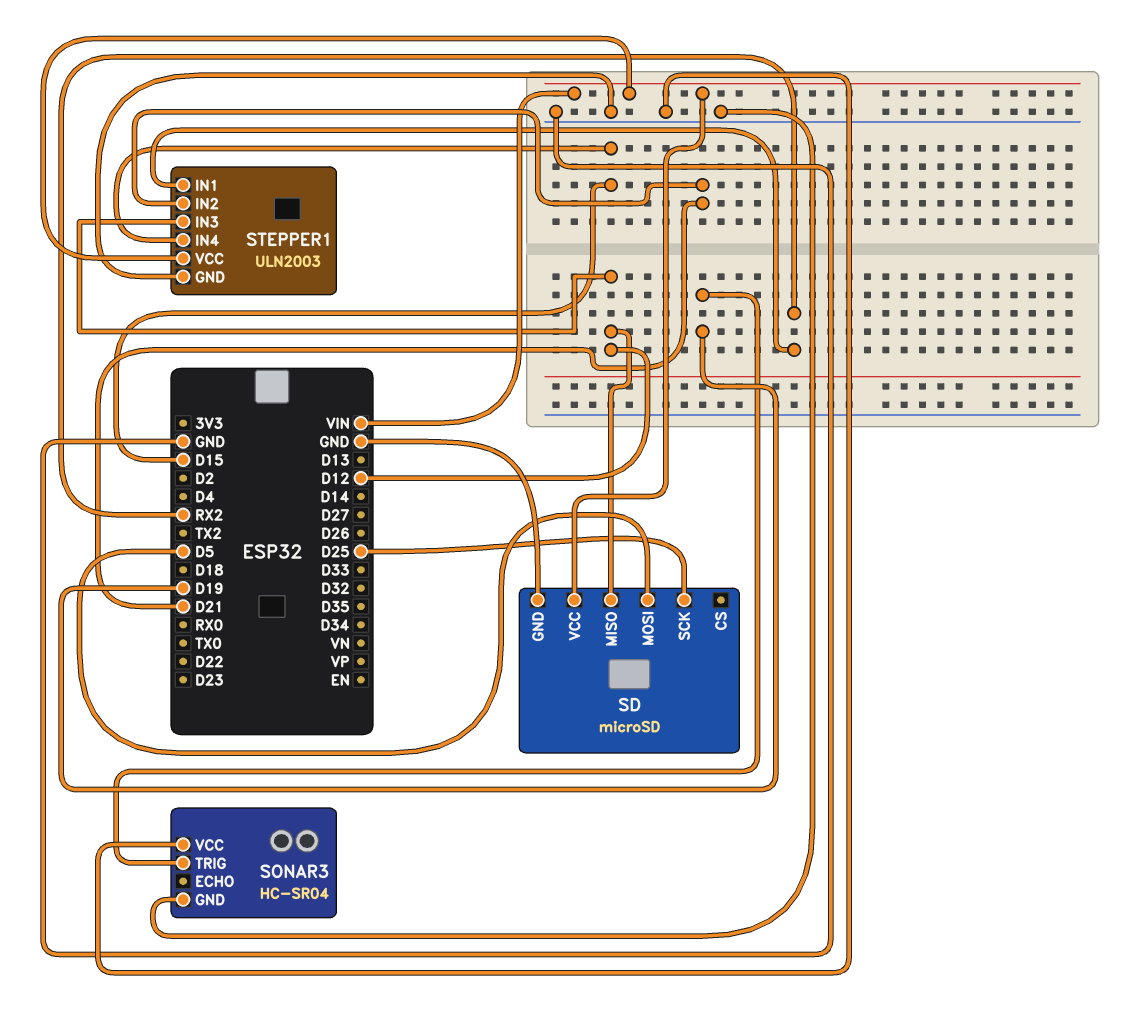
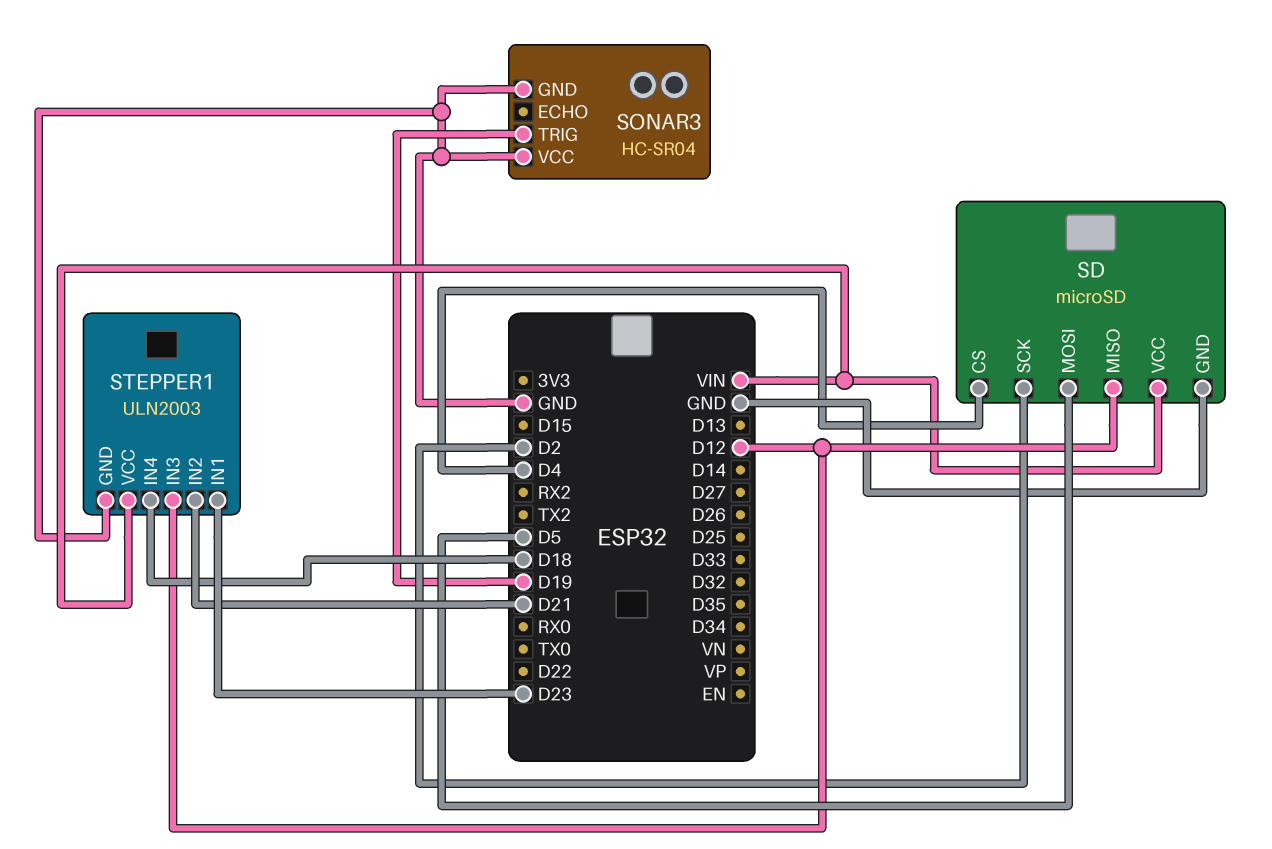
SD pin CS: none -> D4
SD pin SCK: D25 -> D2
STEPPER1 pin IN1: RX2 -> D23
STEPPER1 pin IN4: D15 -> D18

